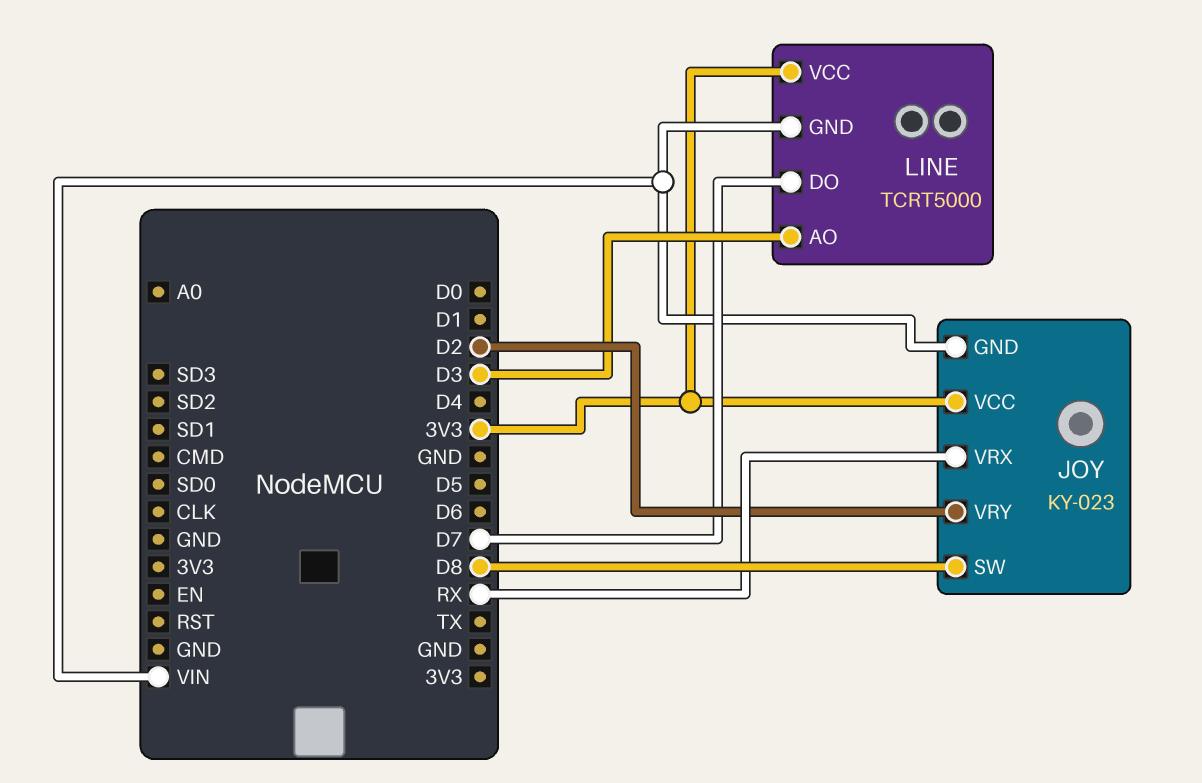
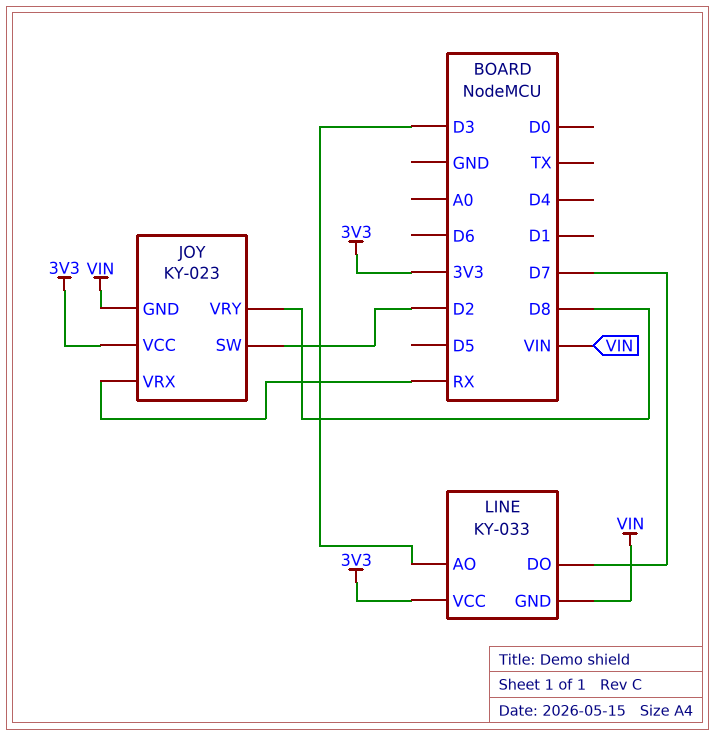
JOY pin SW: D8 -> D2
JOY pin VRY: D2 -> D8
LINE: TCRT5000 -> KY-033

